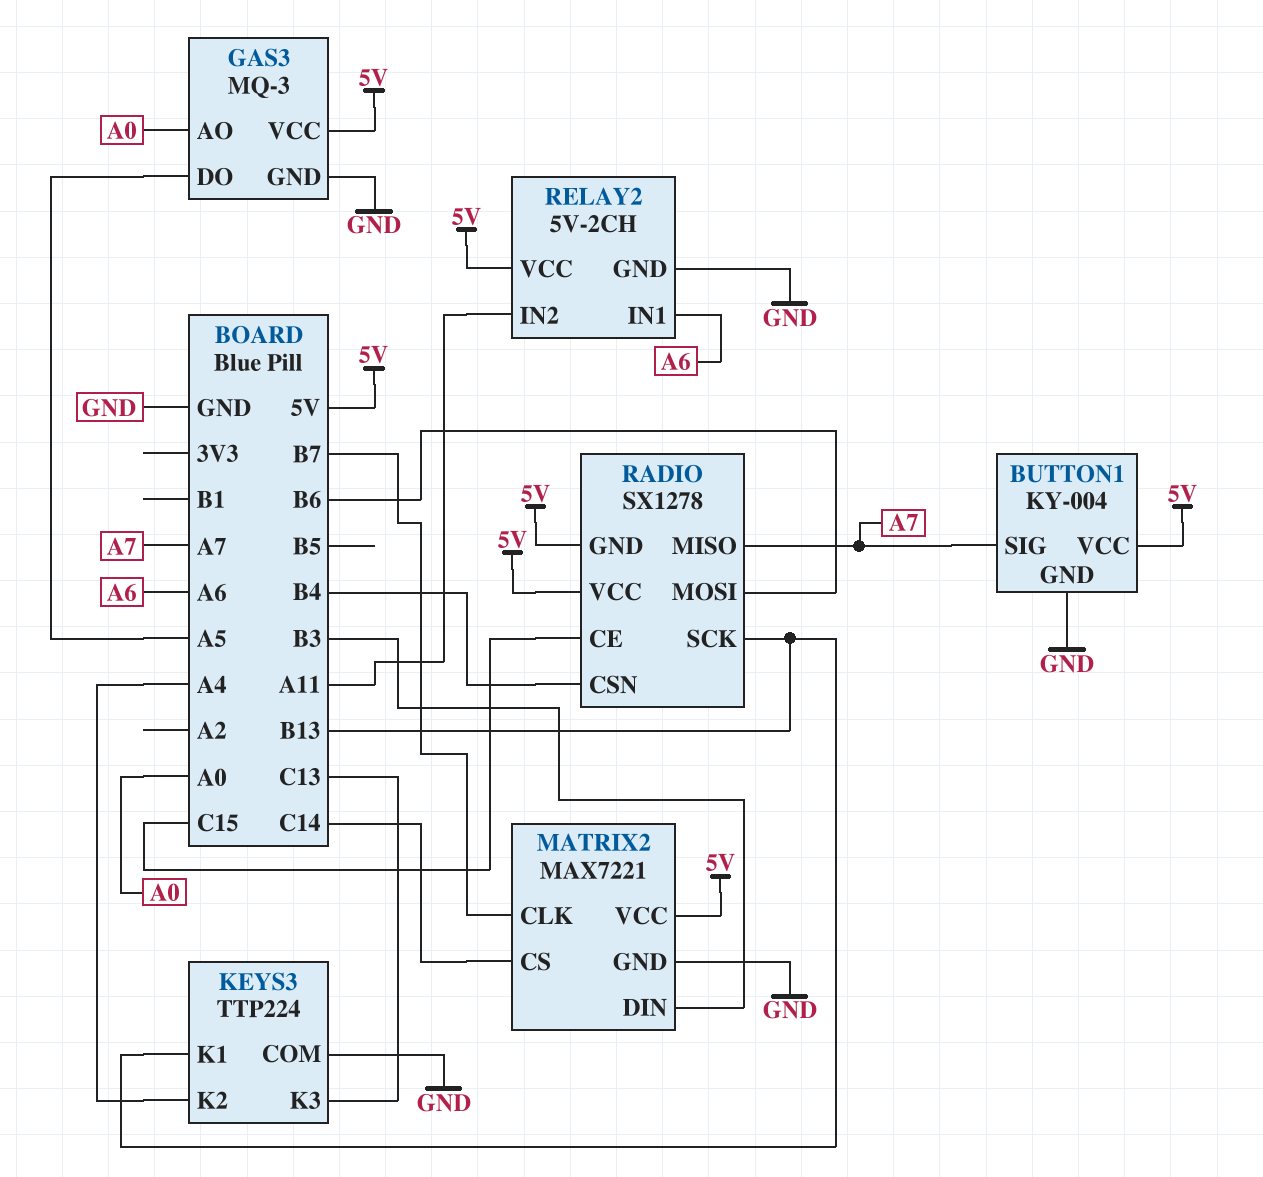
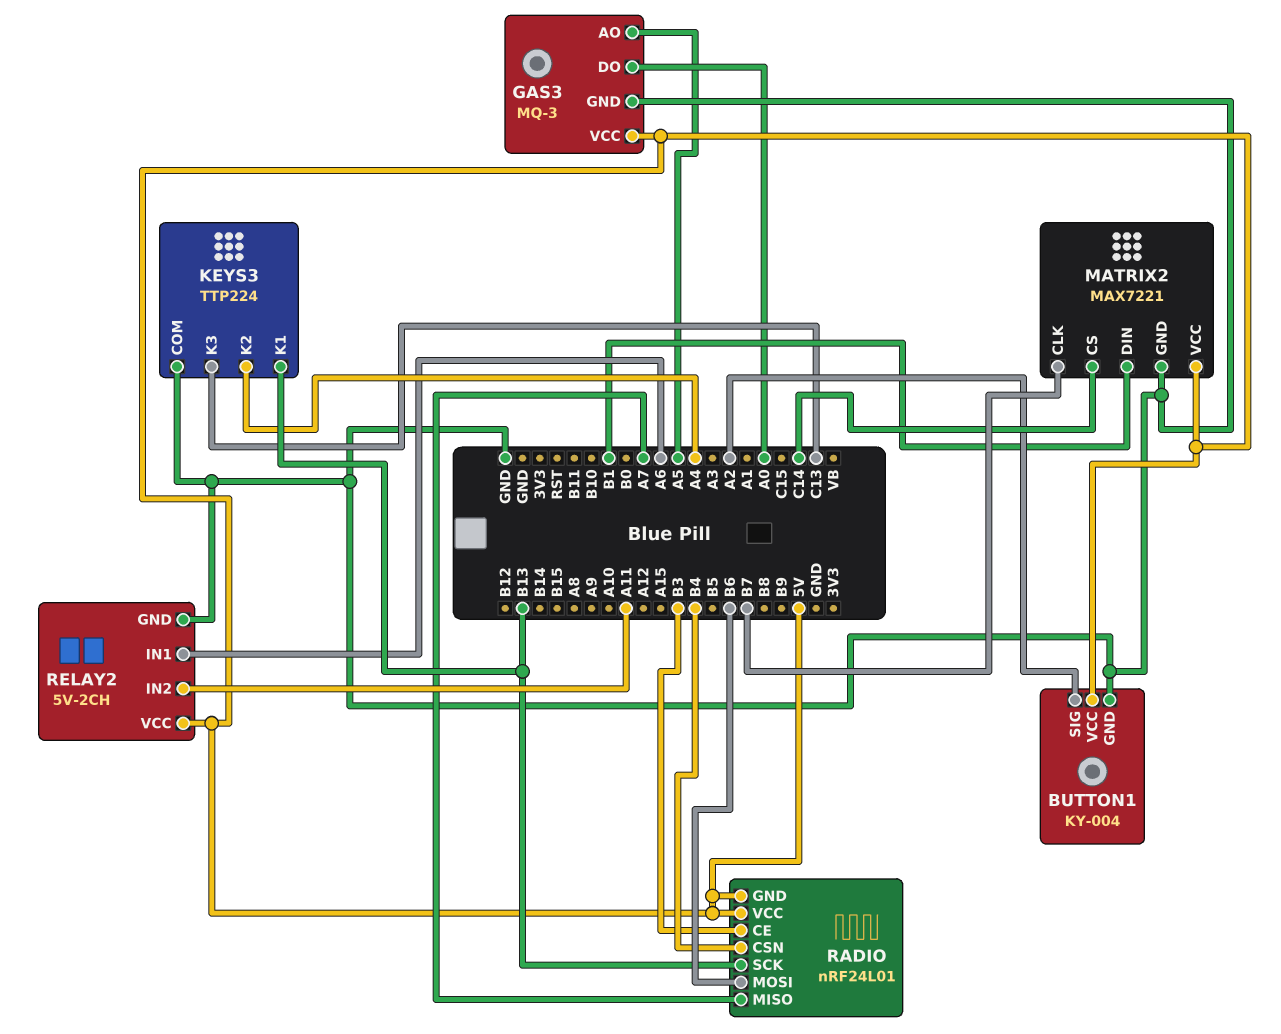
BUTTON1 pin SIG: A7 -> A2
GAS3 pin AO: A0 -> A5
GAS3 pin DO: A5 -> A0
MATRIX2 pin DIN: B3 -> B1
RADIO: SX1278 -> nRF24L01
RADIO pin CE: C15 -> B3

